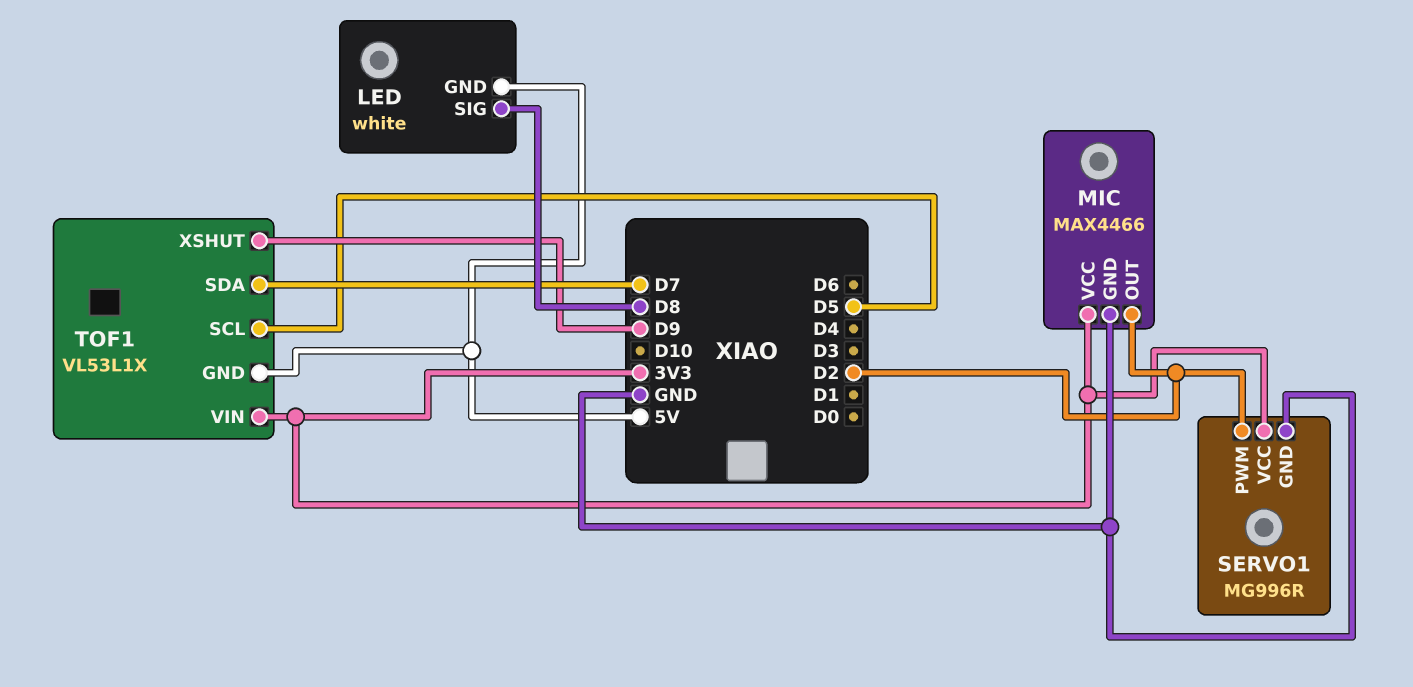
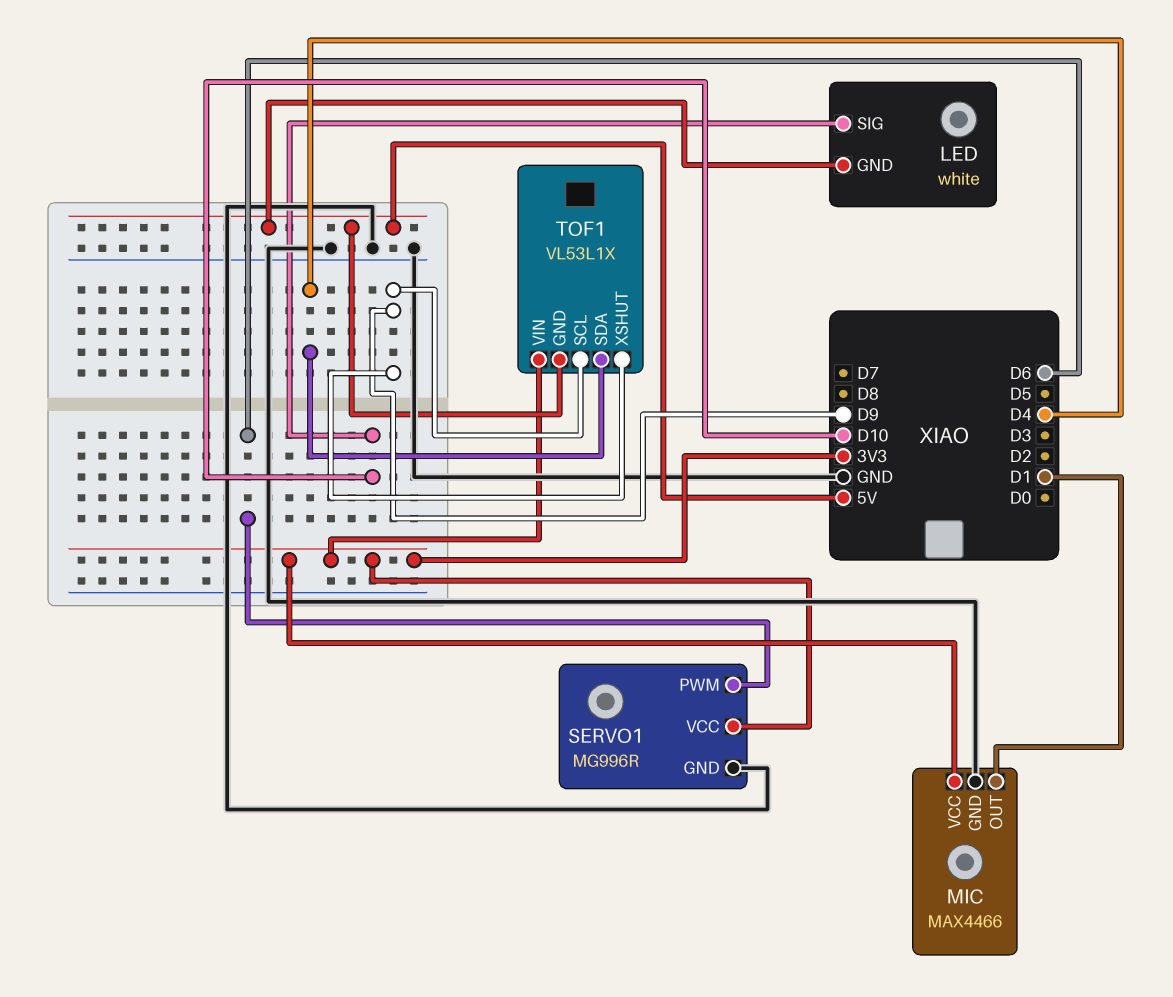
LED pin SIG: D8 -> D10
MIC pin OUT: D2 -> D1
SERVO1 pin PWM: D2 -> D6
TOF1 pin SCL: D5 -> D9
TOF1 pin SDA: D7 -> D4

